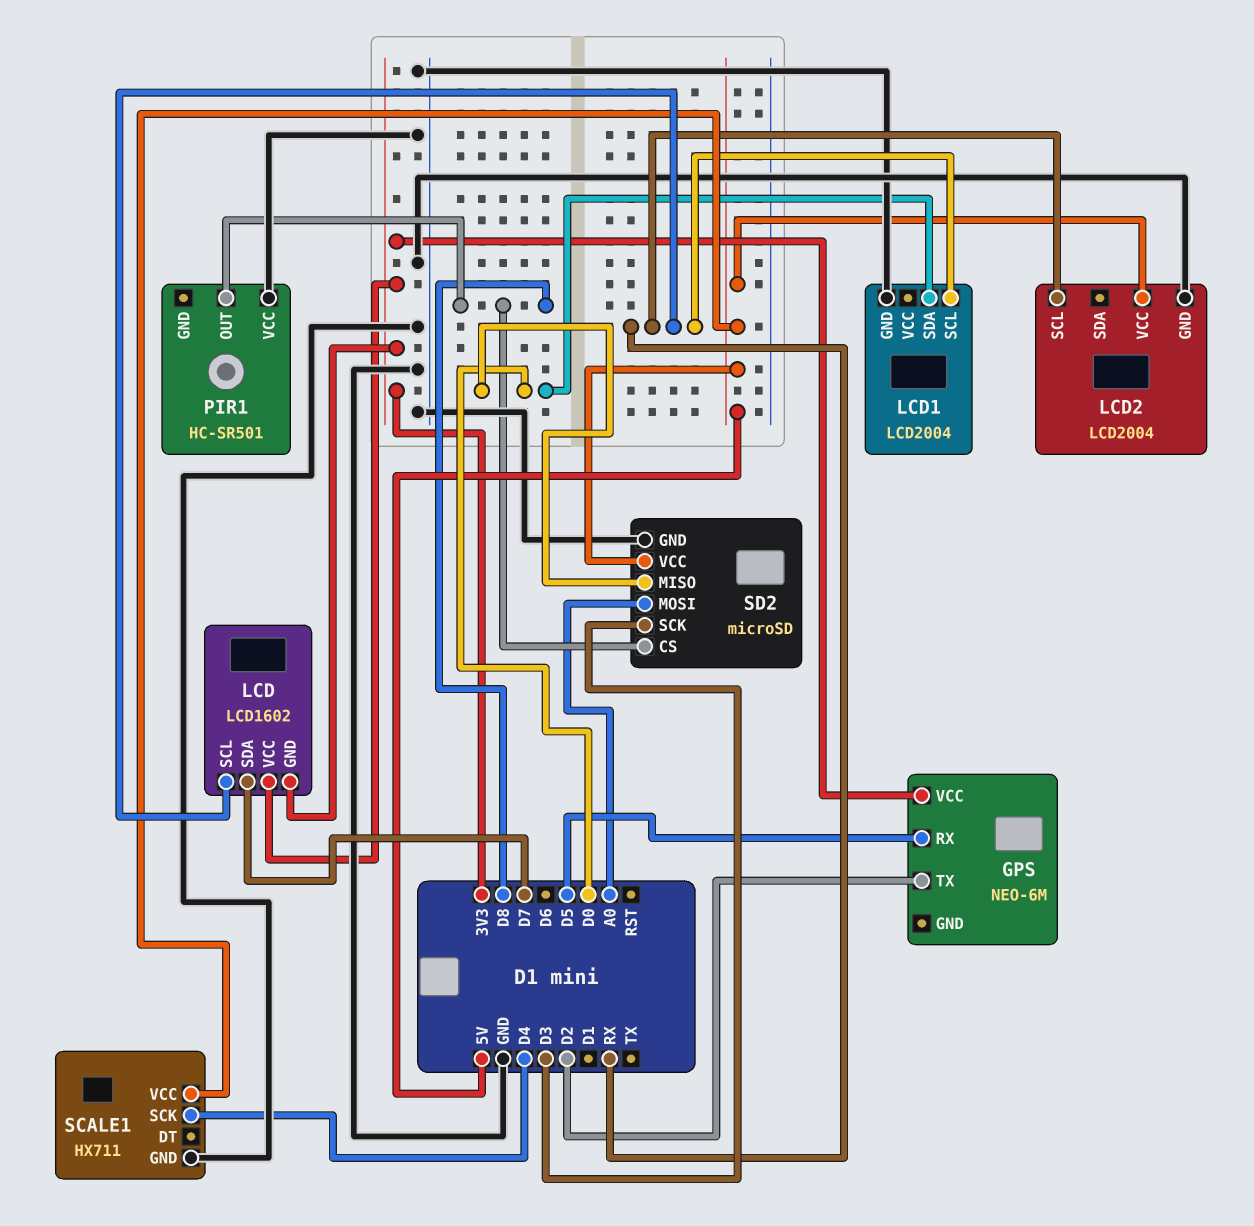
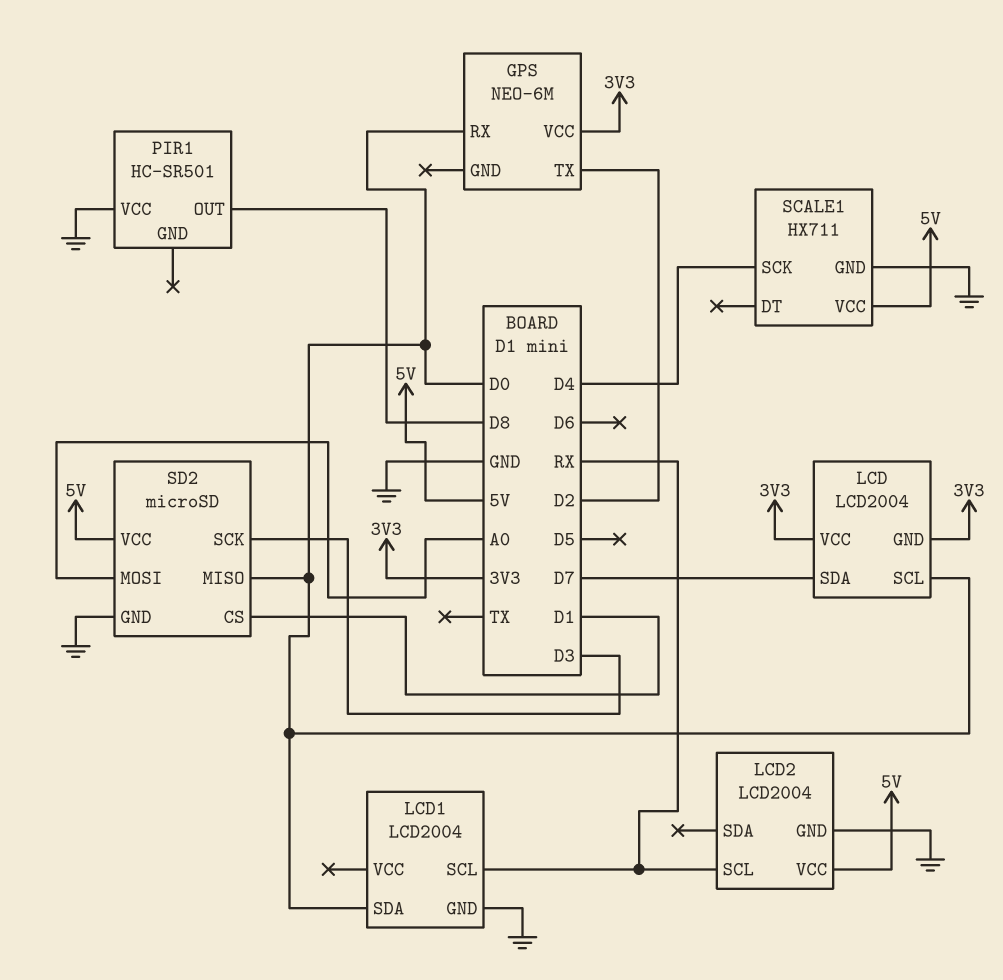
GPS pin RX: D5 -> D0
LCD: LCD1602 -> LCD2004
LCD pin SCL: RX -> D0
SD2 pin CS: D8 -> D1

